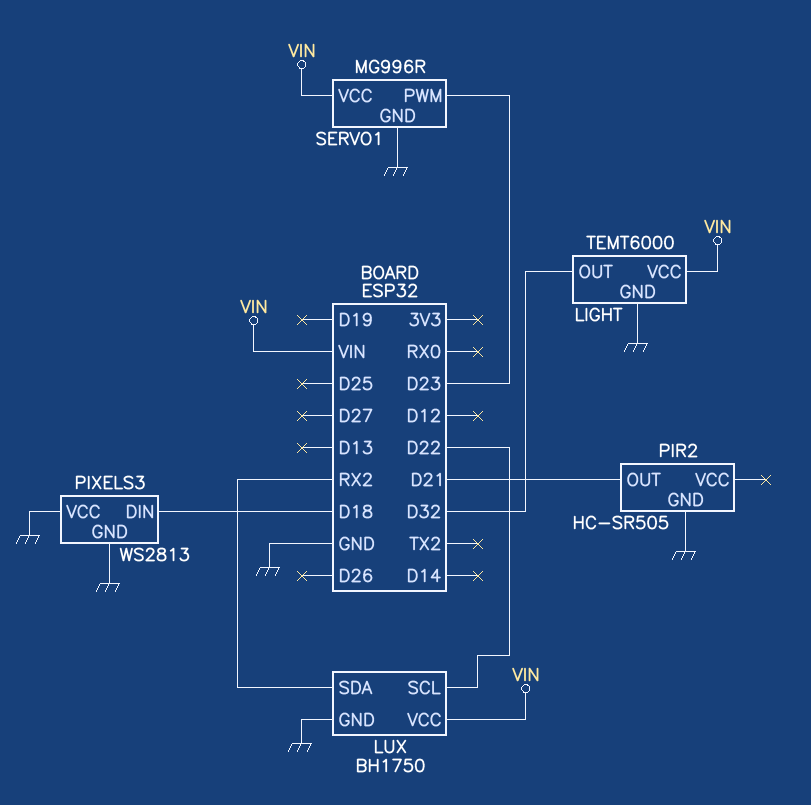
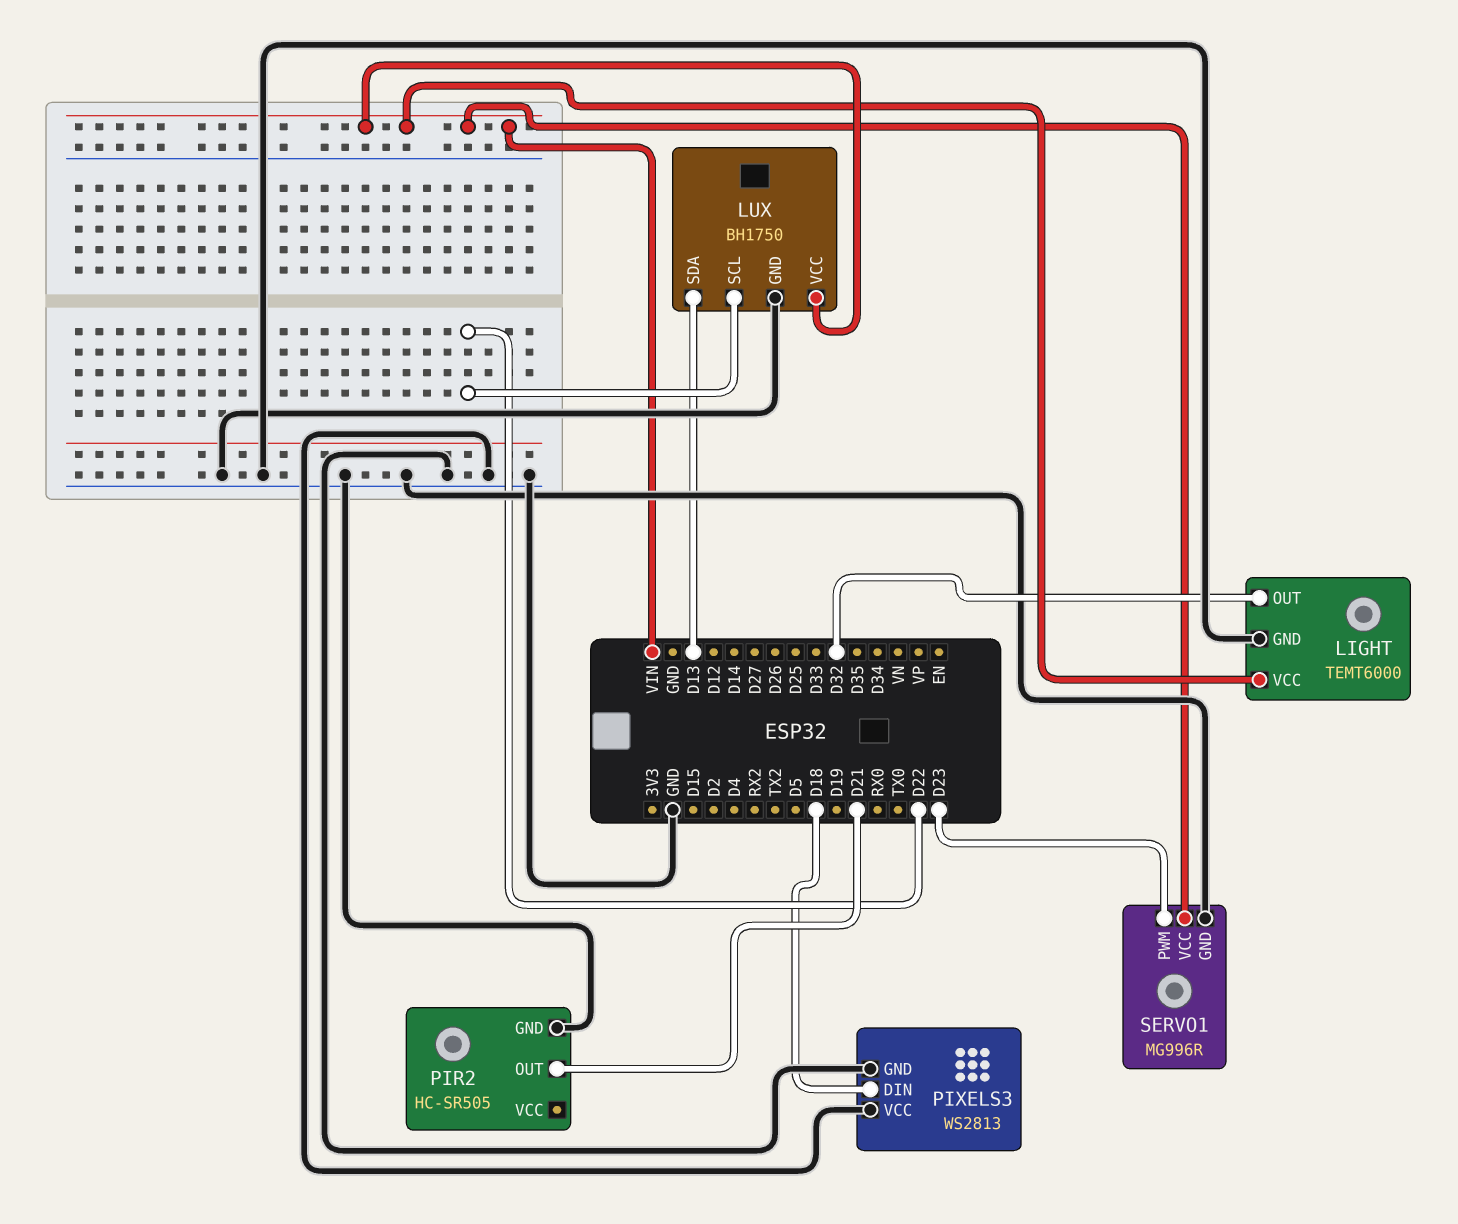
LUX pin SDA: RX2 -> D13

